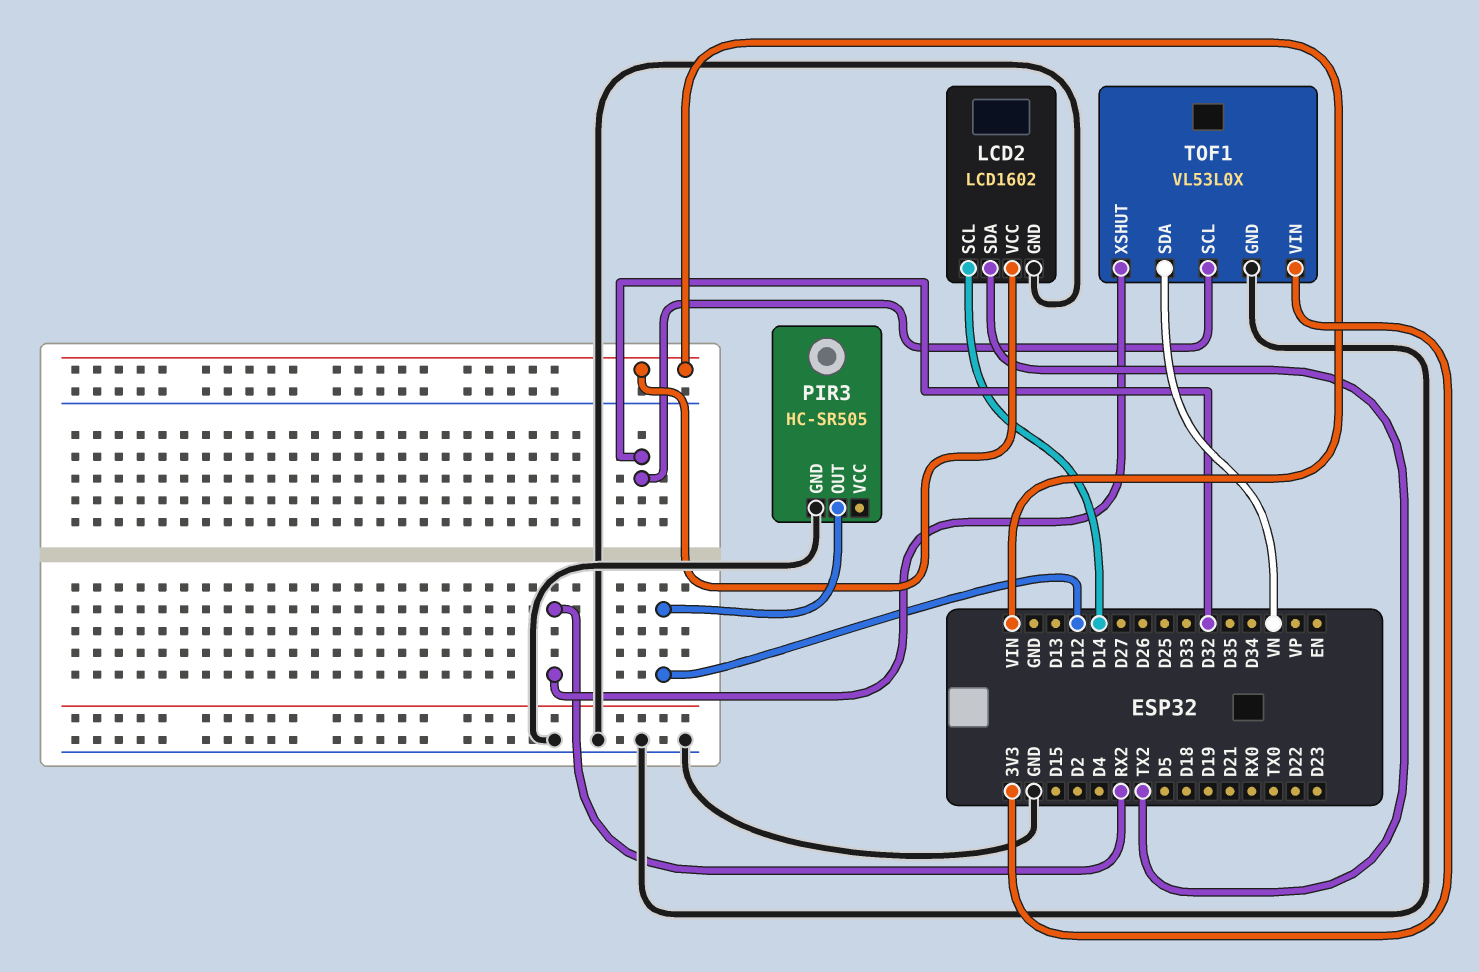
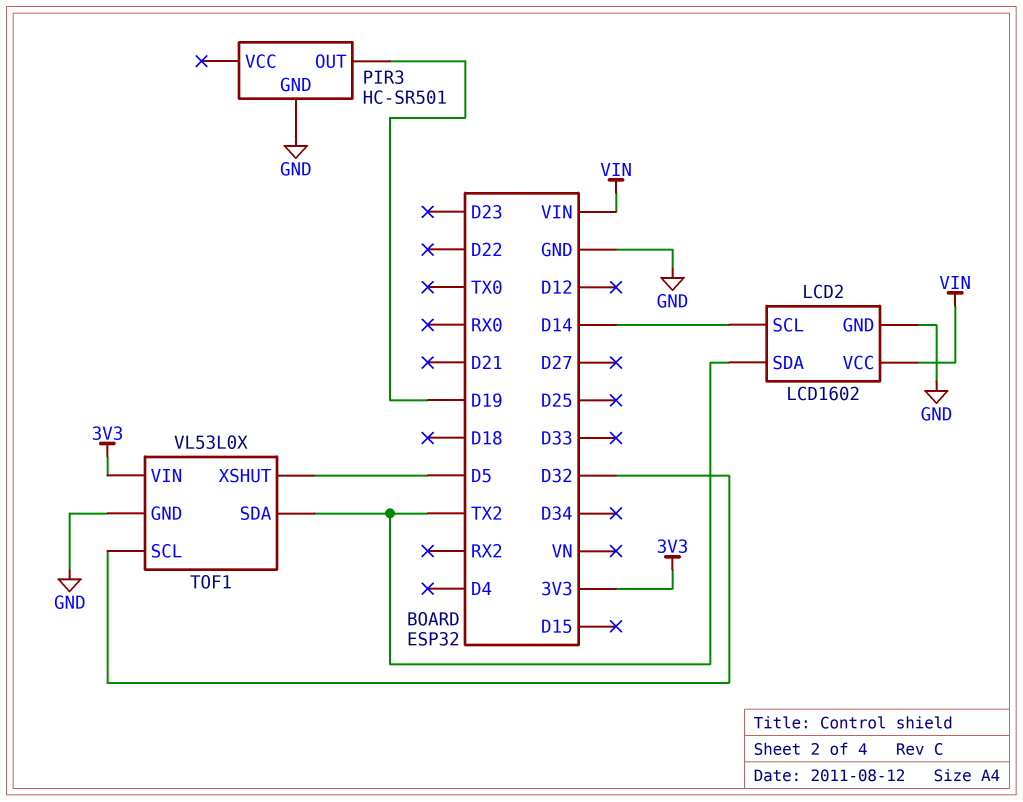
PIR3: HC-SR505 -> HC-SR501
PIR3 pin OUT: D12 -> D19
TOF1 pin SDA: VN -> TX2
TOF1 pin XSHUT: RX2 -> D5

